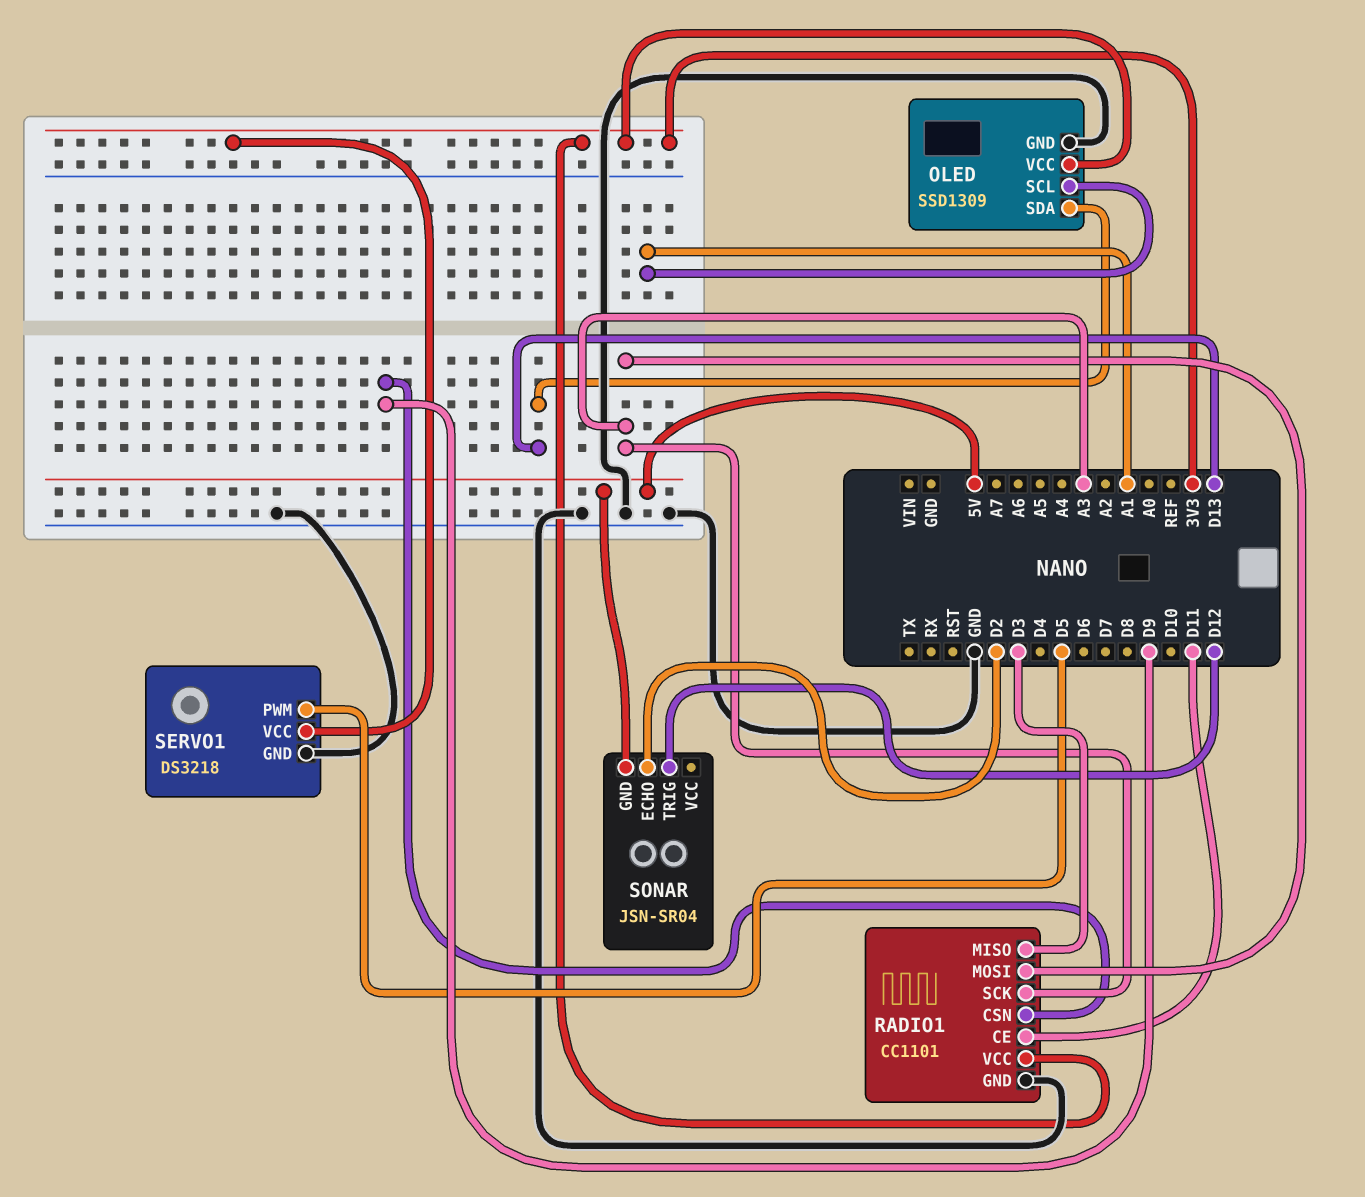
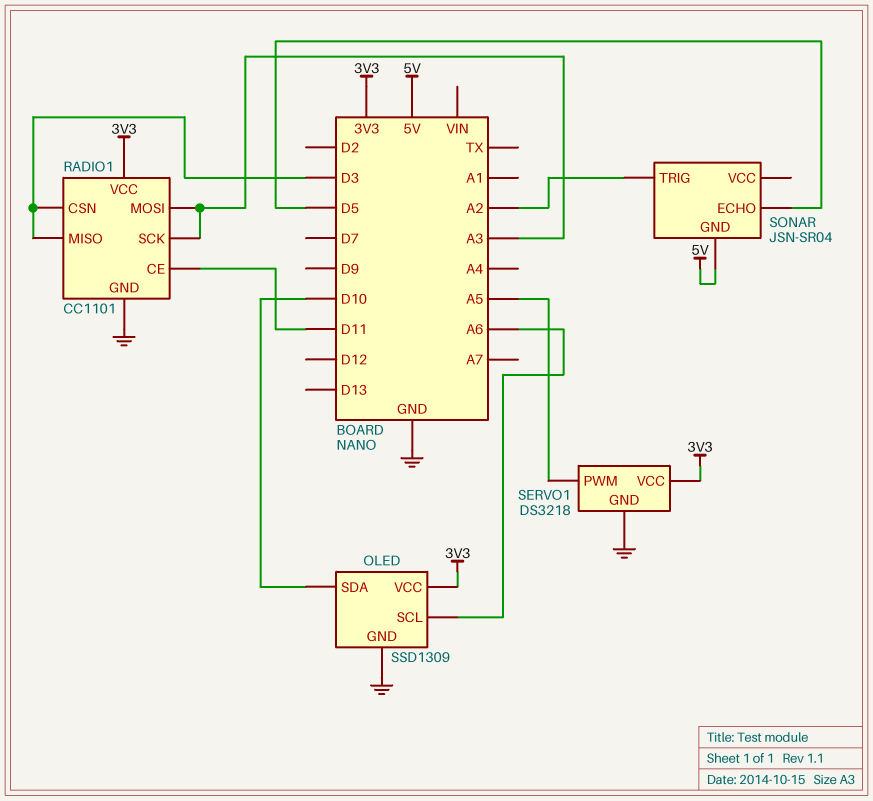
OLED pin SCL: A1 -> A6
OLED pin SDA: D13 -> D10
RADIO1 pin CSN: D9 -> D3
SERVO1 pin PWM: D5 -> A5
SONAR pin ECHO: D2 -> D5
SONAR pin TRIG: D12 -> A2

